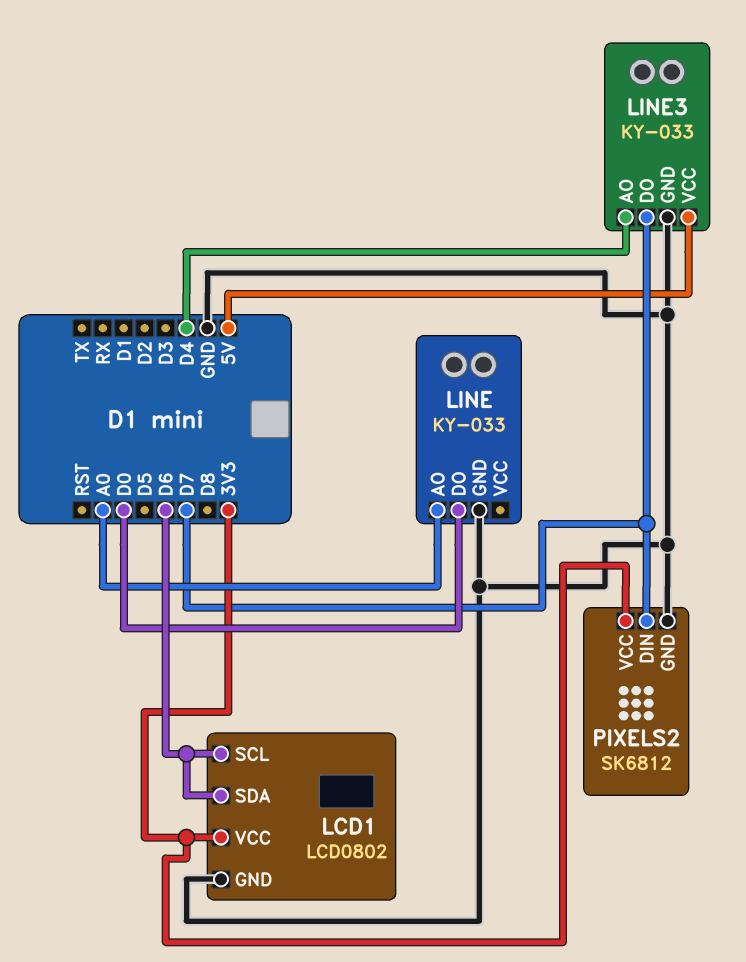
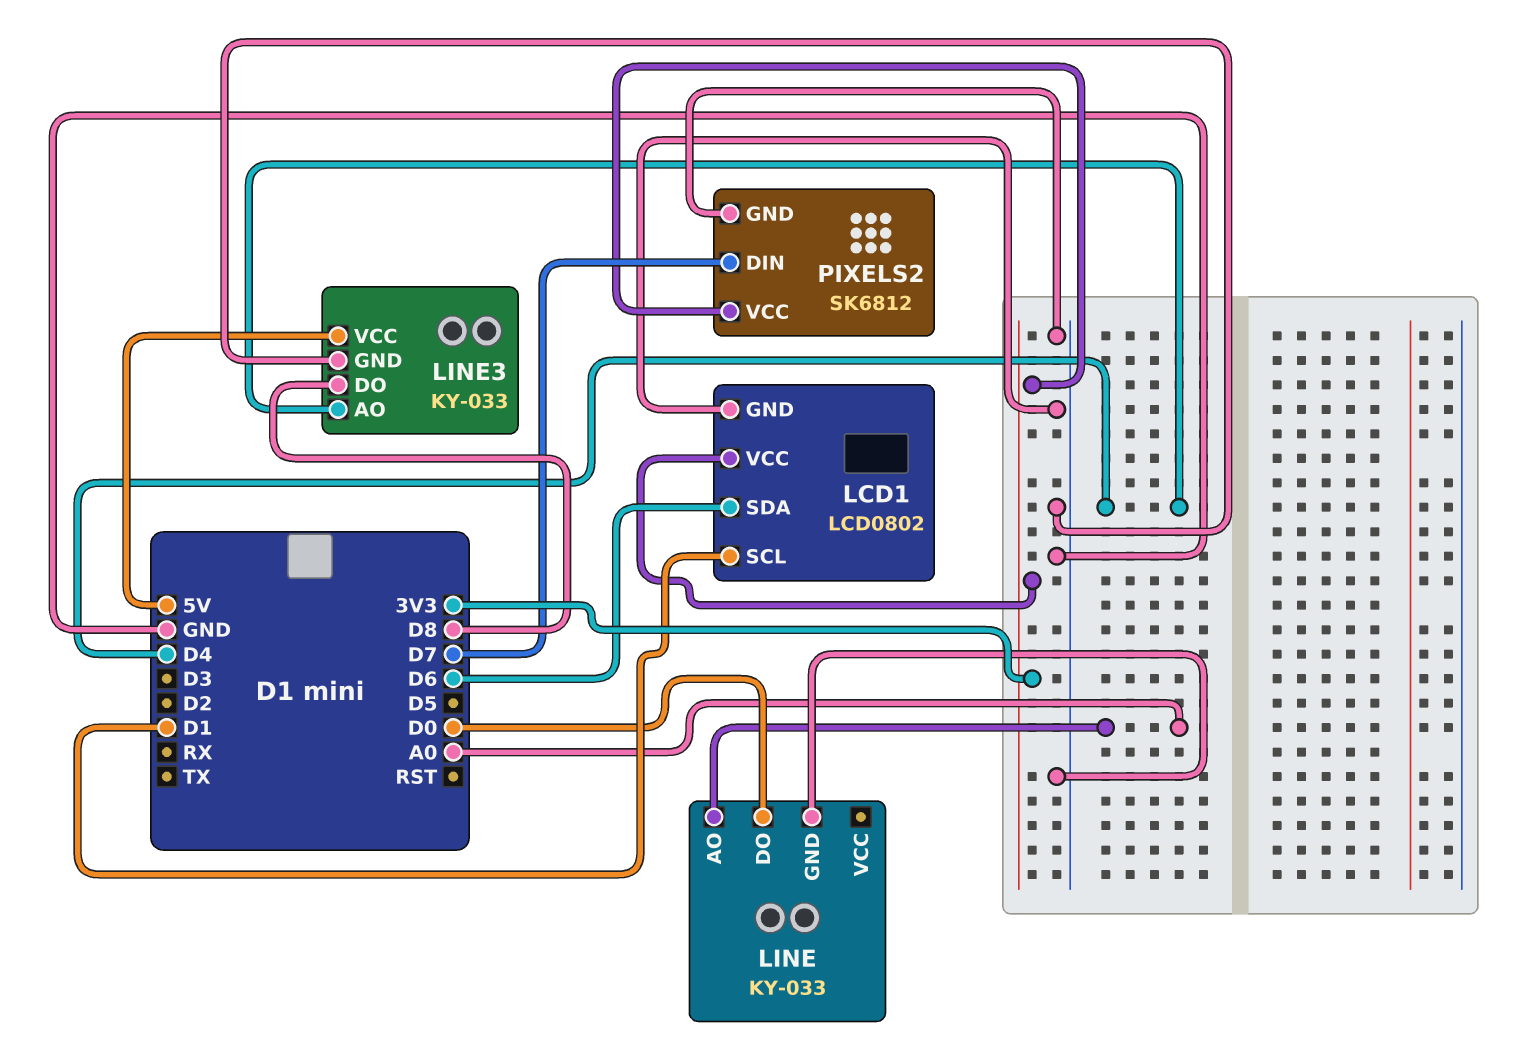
LCD1 pin SCL: D6 -> D1
LINE3 pin DO: D7 -> D8

